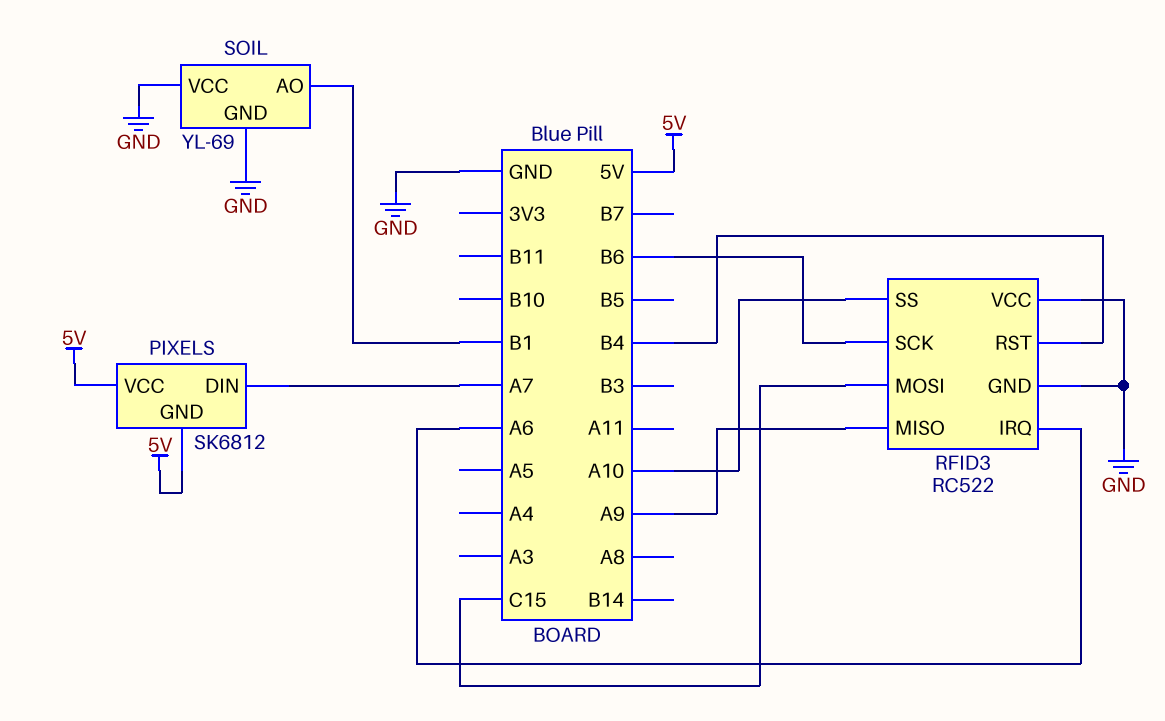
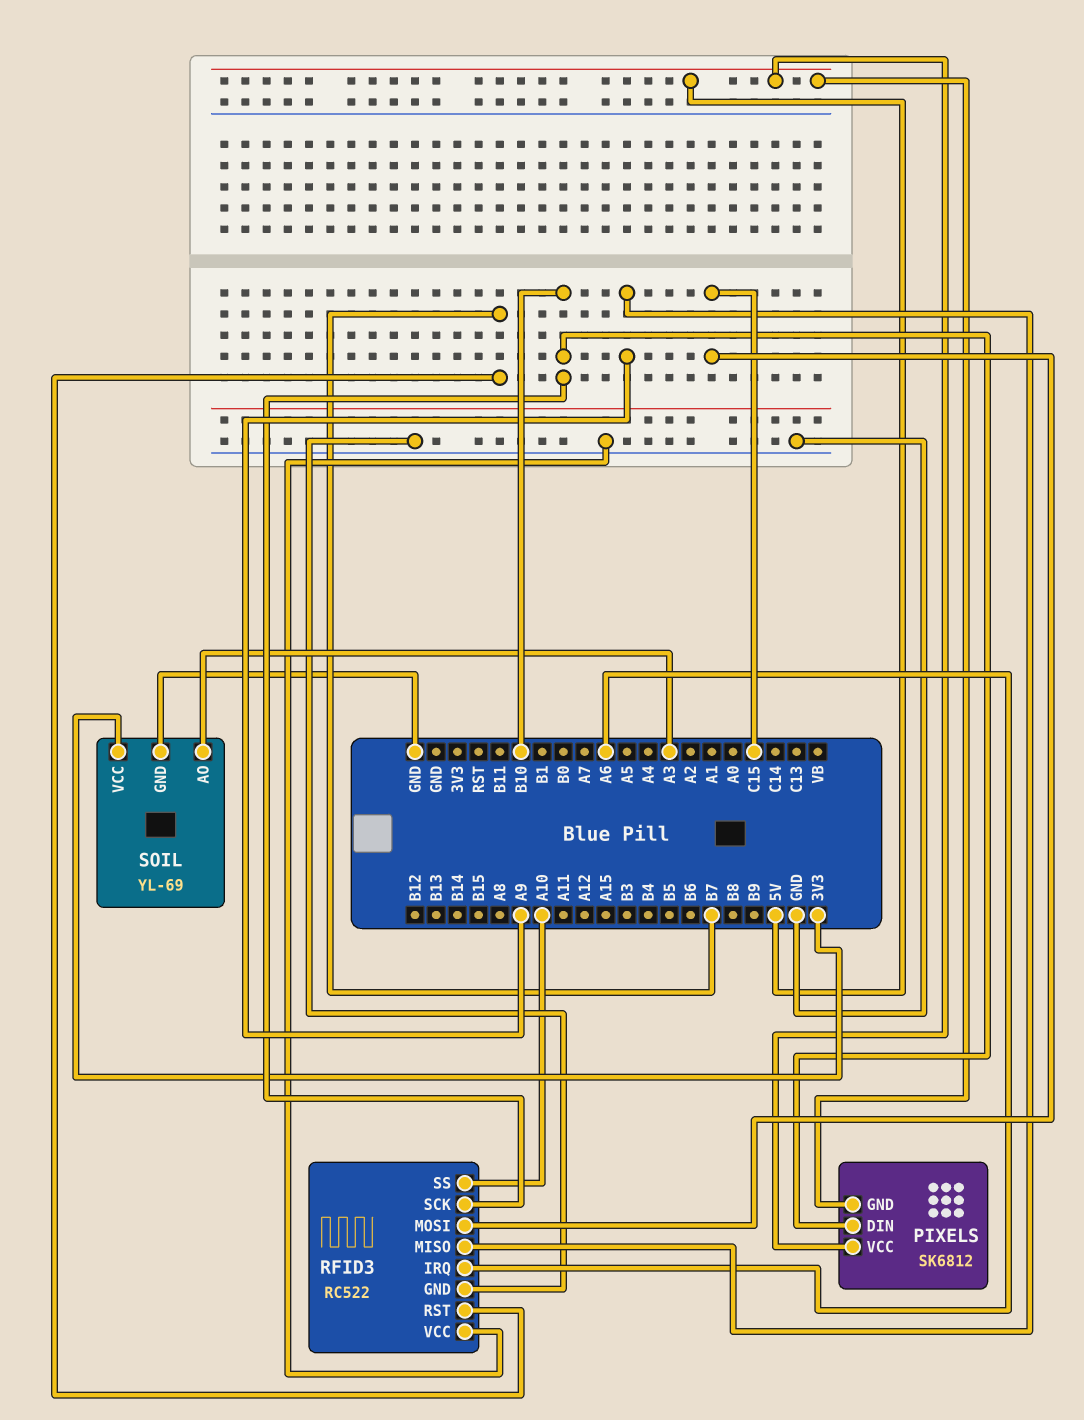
PIXELS pin DIN: A7 -> B10
RFID3 pin RST: B4 -> B7
RFID3 pin SCK: B6 -> B10
SOIL pin AO: B1 -> A3
SOIL pin VCC: GND -> 3V3

